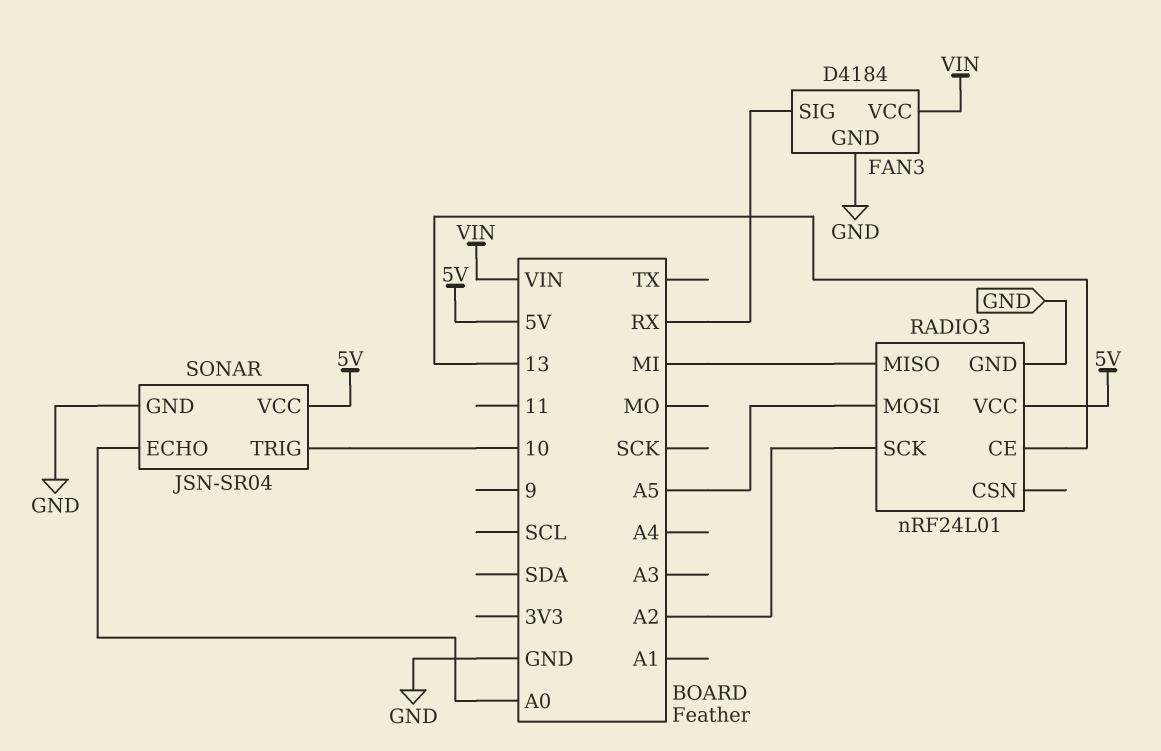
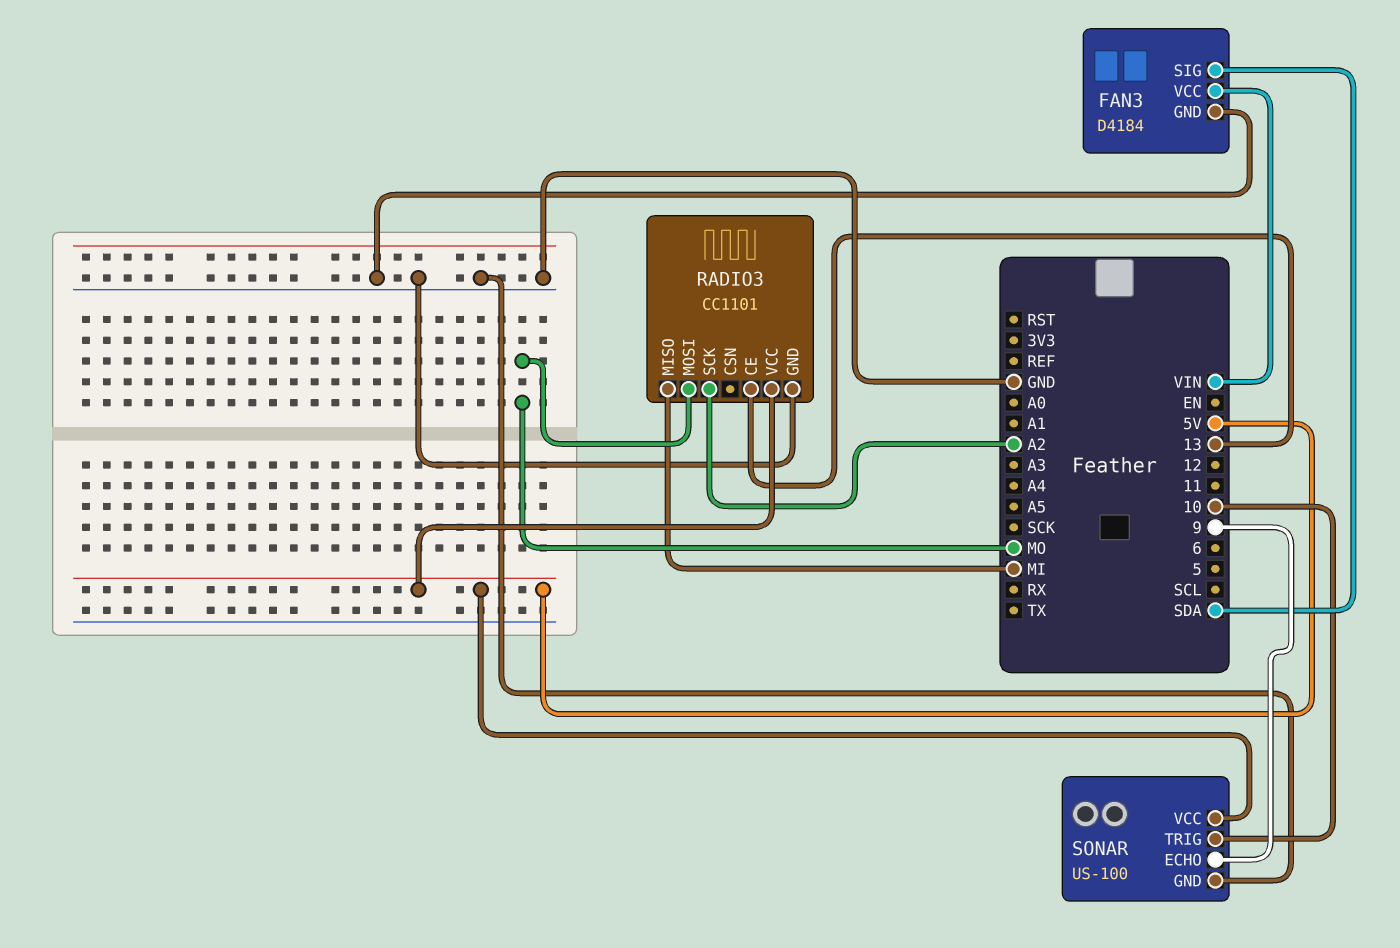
FAN3 pin SIG: RX -> SDA
RADIO3: nRF24L01 -> CC1101
RADIO3 pin MOSI: A5 -> MO
SONAR: JSN-SR04 -> US-100
SONAR pin ECHO: A0 -> 9

